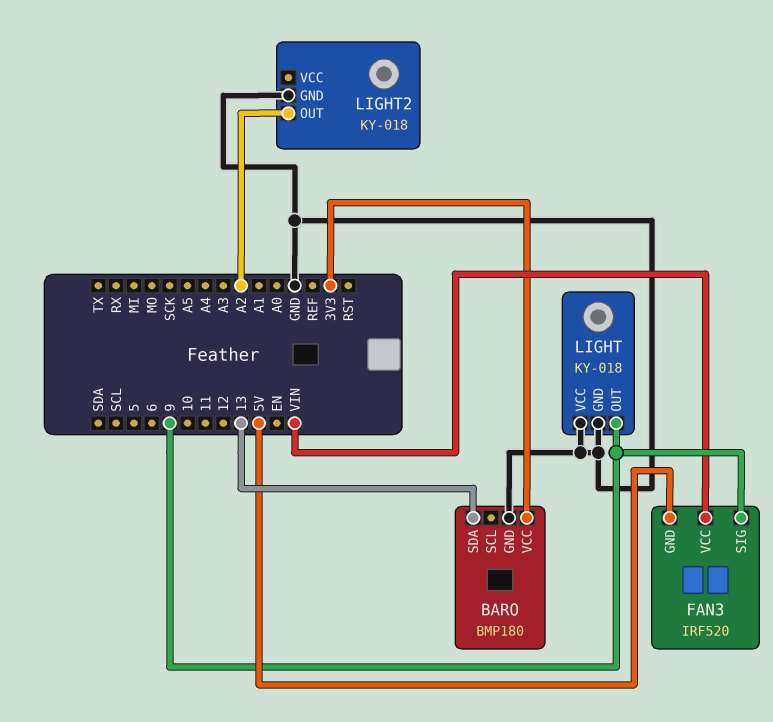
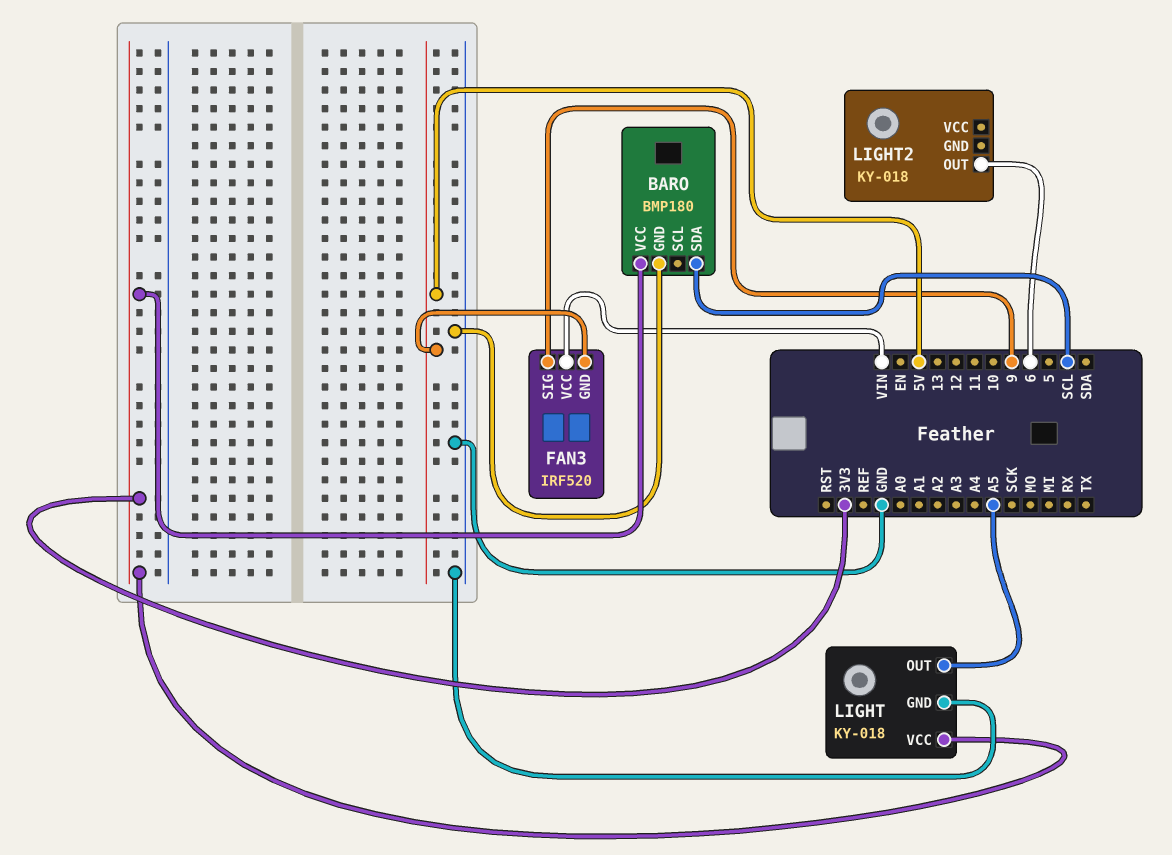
BARO pin SDA: 13 -> SCL
LIGHT pin OUT: 9 -> A5
LIGHT pin VCC: GND -> 3V3
LIGHT2 pin GND: GND -> none
LIGHT2 pin OUT: A2 -> 6

